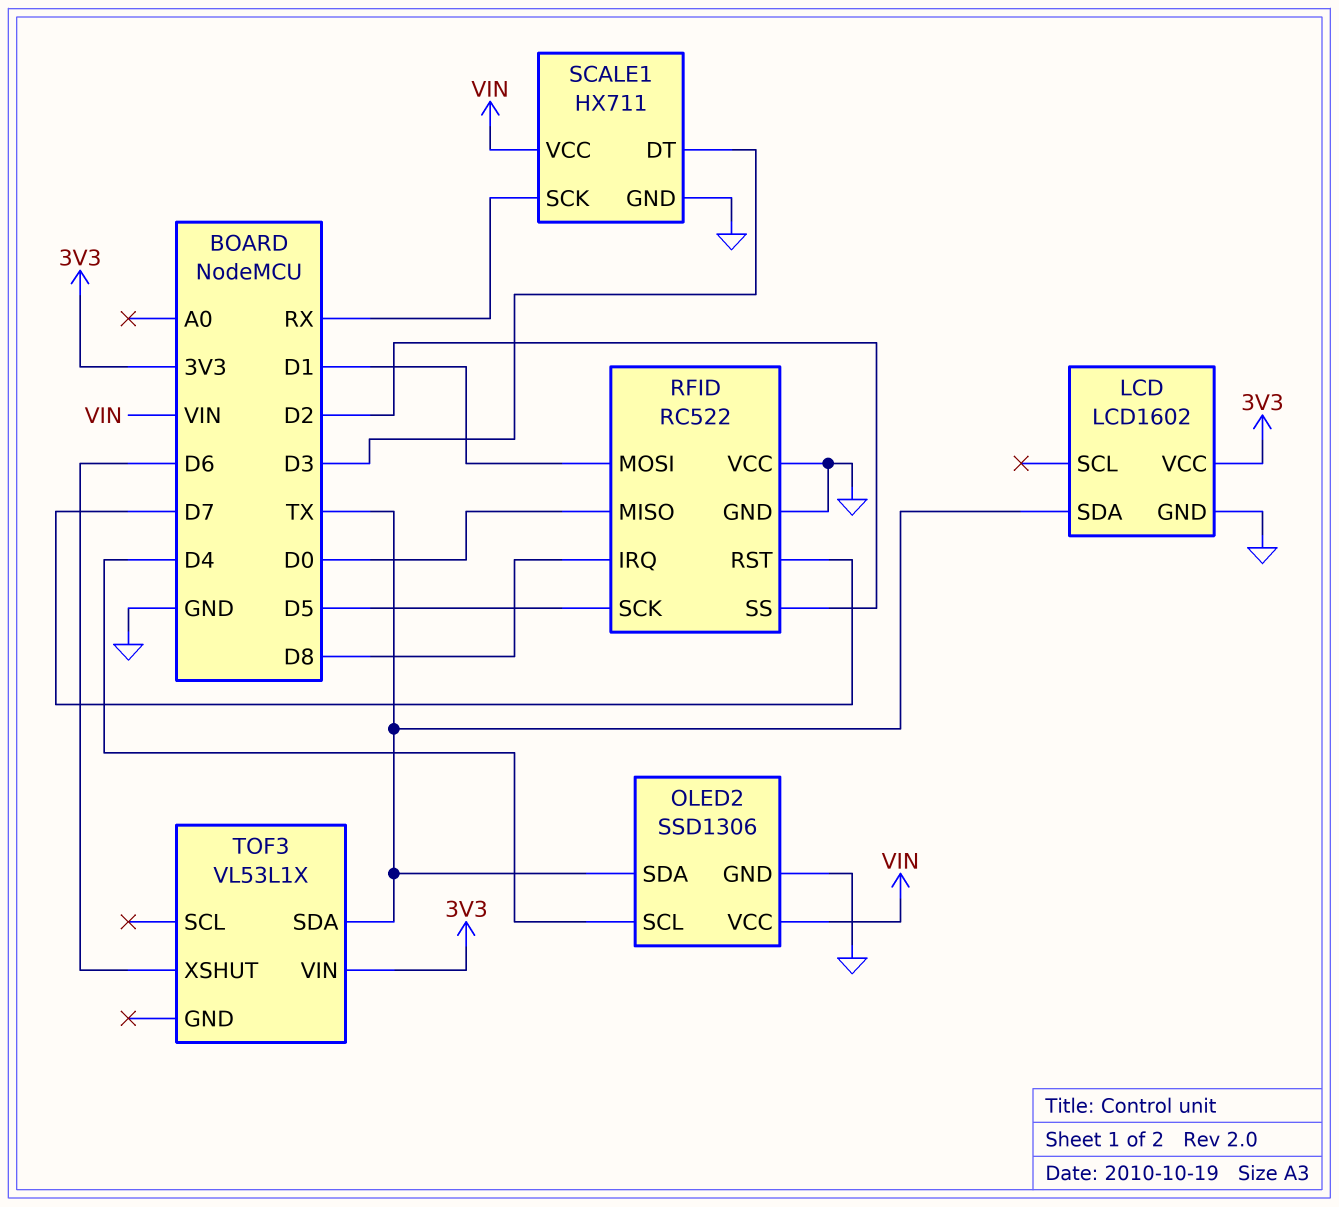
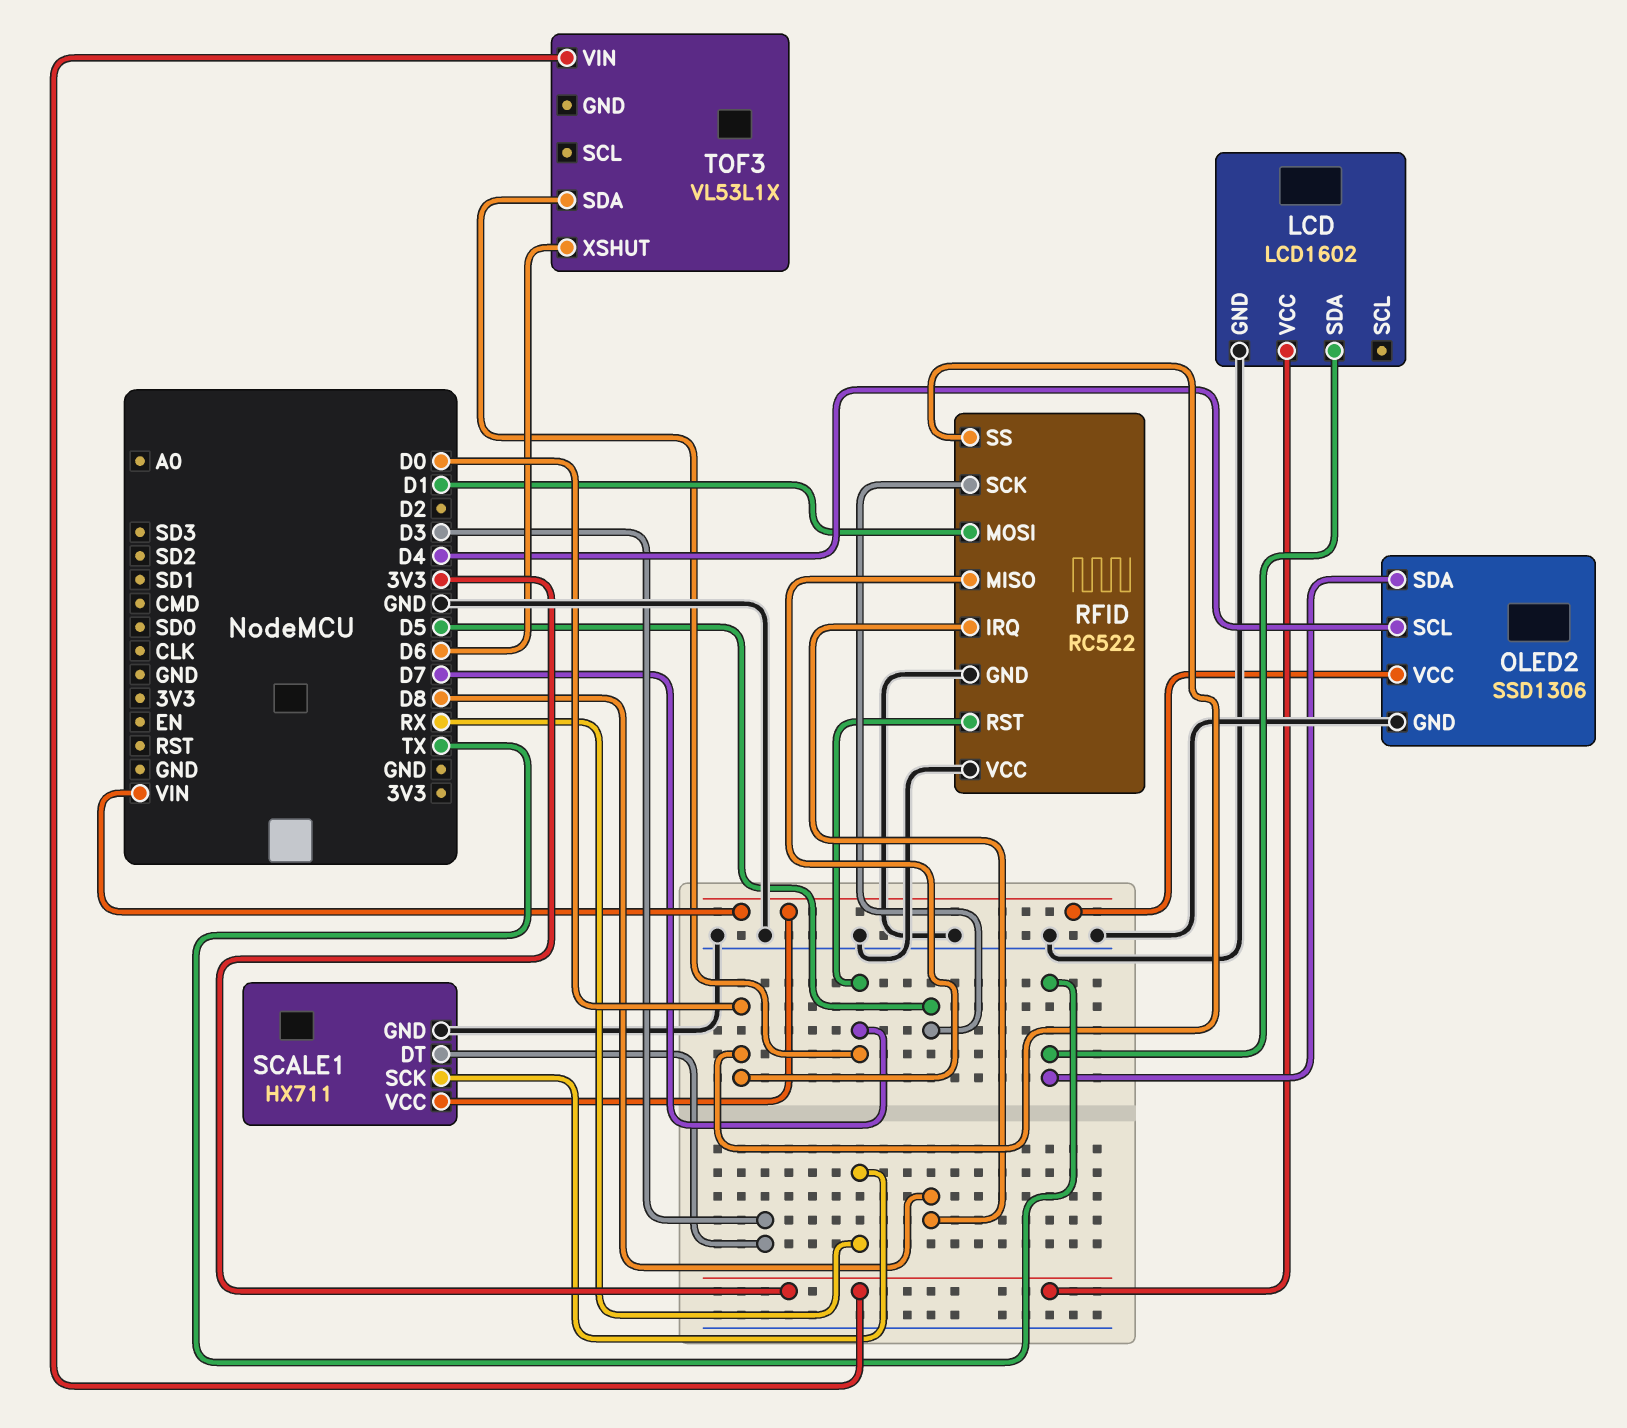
RFID pin SS: D2 -> D0
TOF3 pin SDA: TX -> D7

